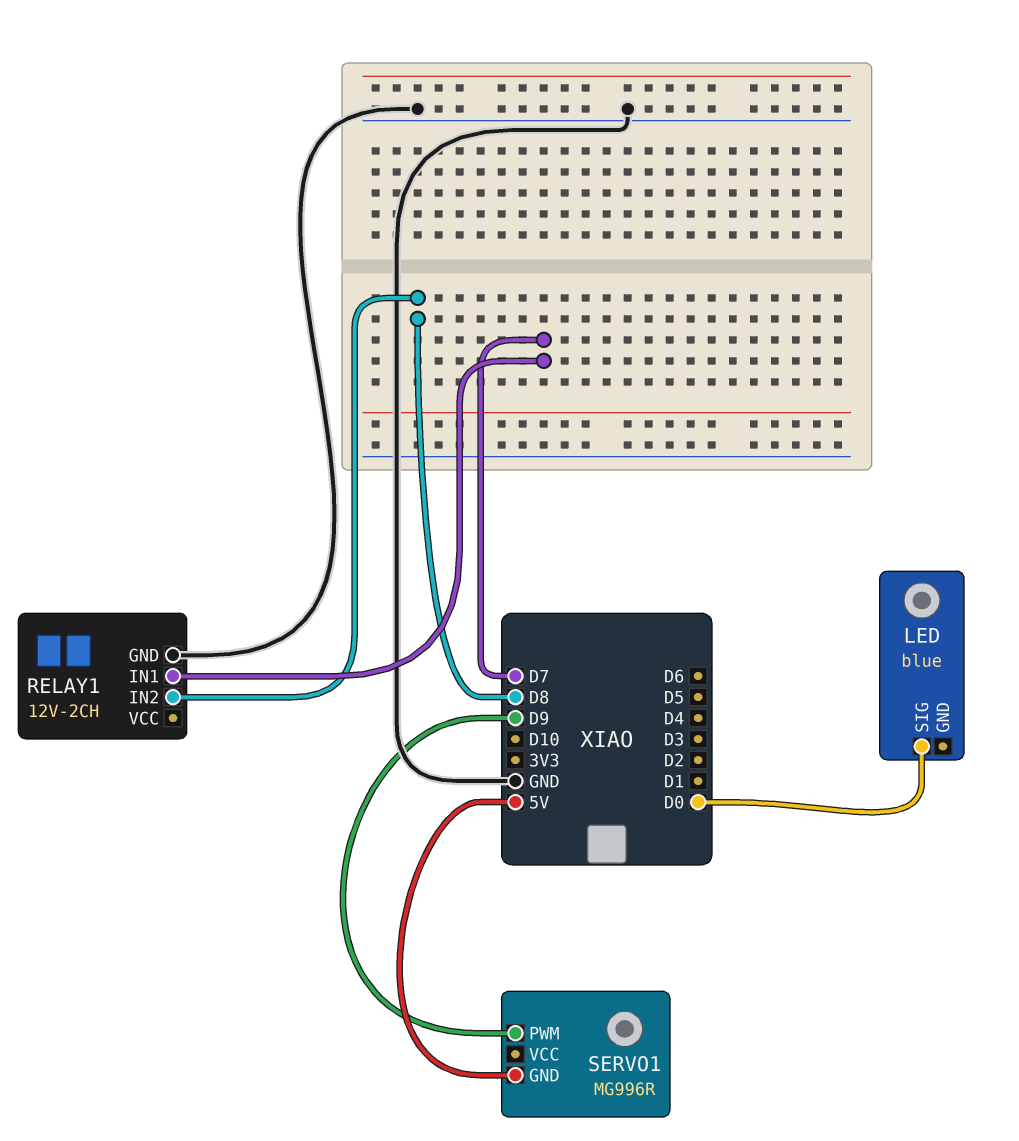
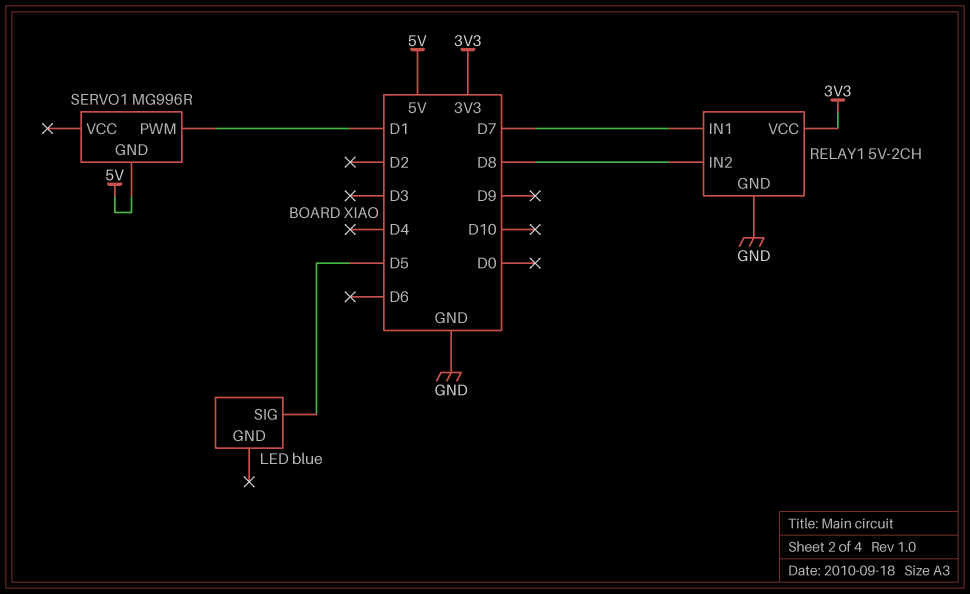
LED pin SIG: D0 -> D5
RELAY1: 12V-2CH -> 5V-2CH
RELAY1 pin VCC: none -> 3V3
SERVO1 pin PWM: D9 -> D1

